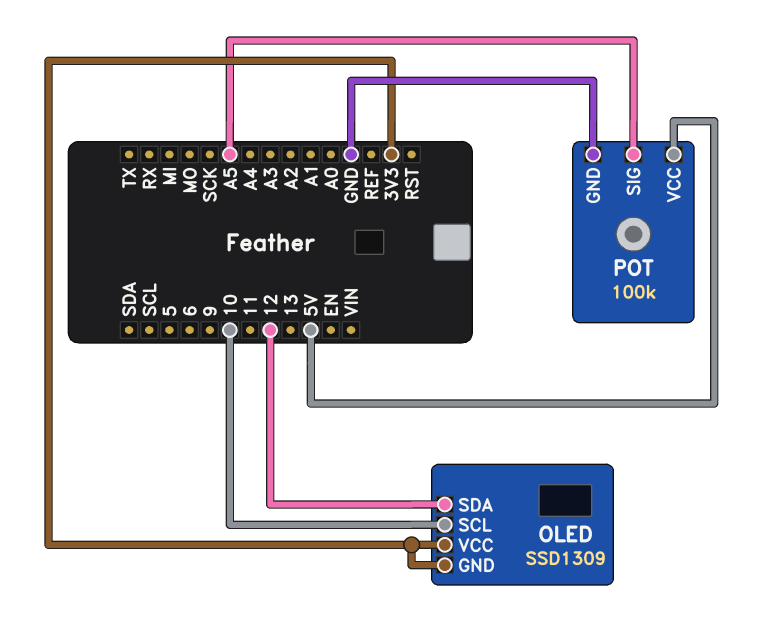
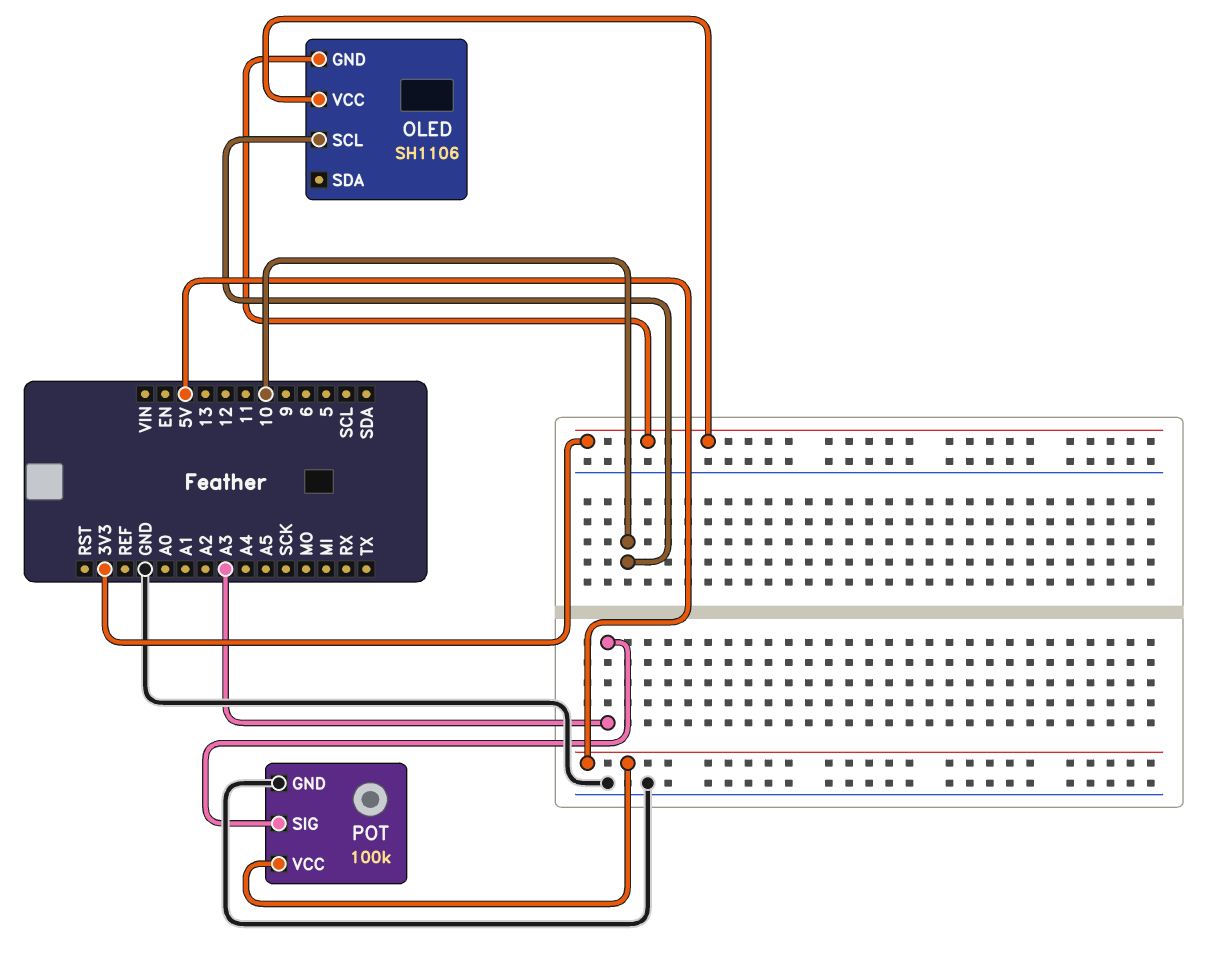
OLED: SSD1309 -> SH1106
OLED pin SDA: 12 -> none
POT pin SIG: A5 -> A3

